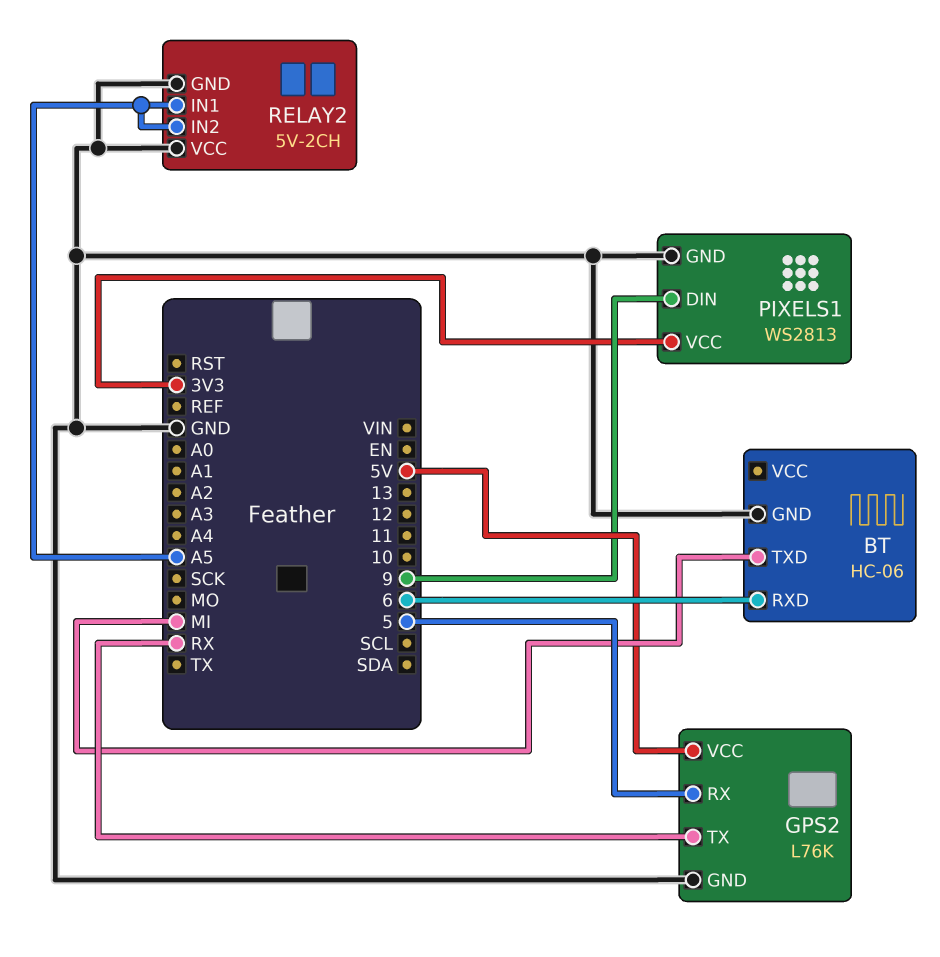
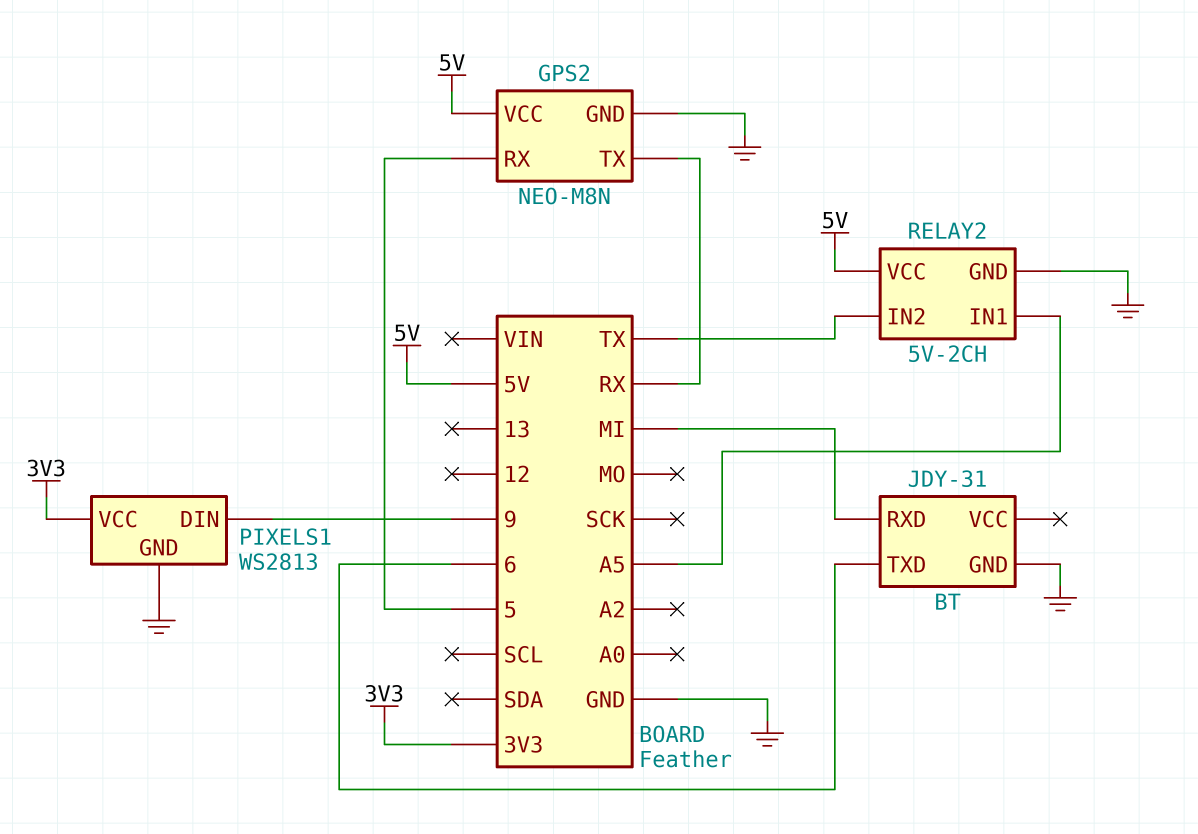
BT: HC-06 -> JDY-31
BT pin RXD: 6 -> MI
BT pin TXD: MI -> 6
GPS2: L76K -> NEO-M8N
RELAY2 pin IN2: A5 -> TX
RELAY2 pin VCC: GND -> 5V

